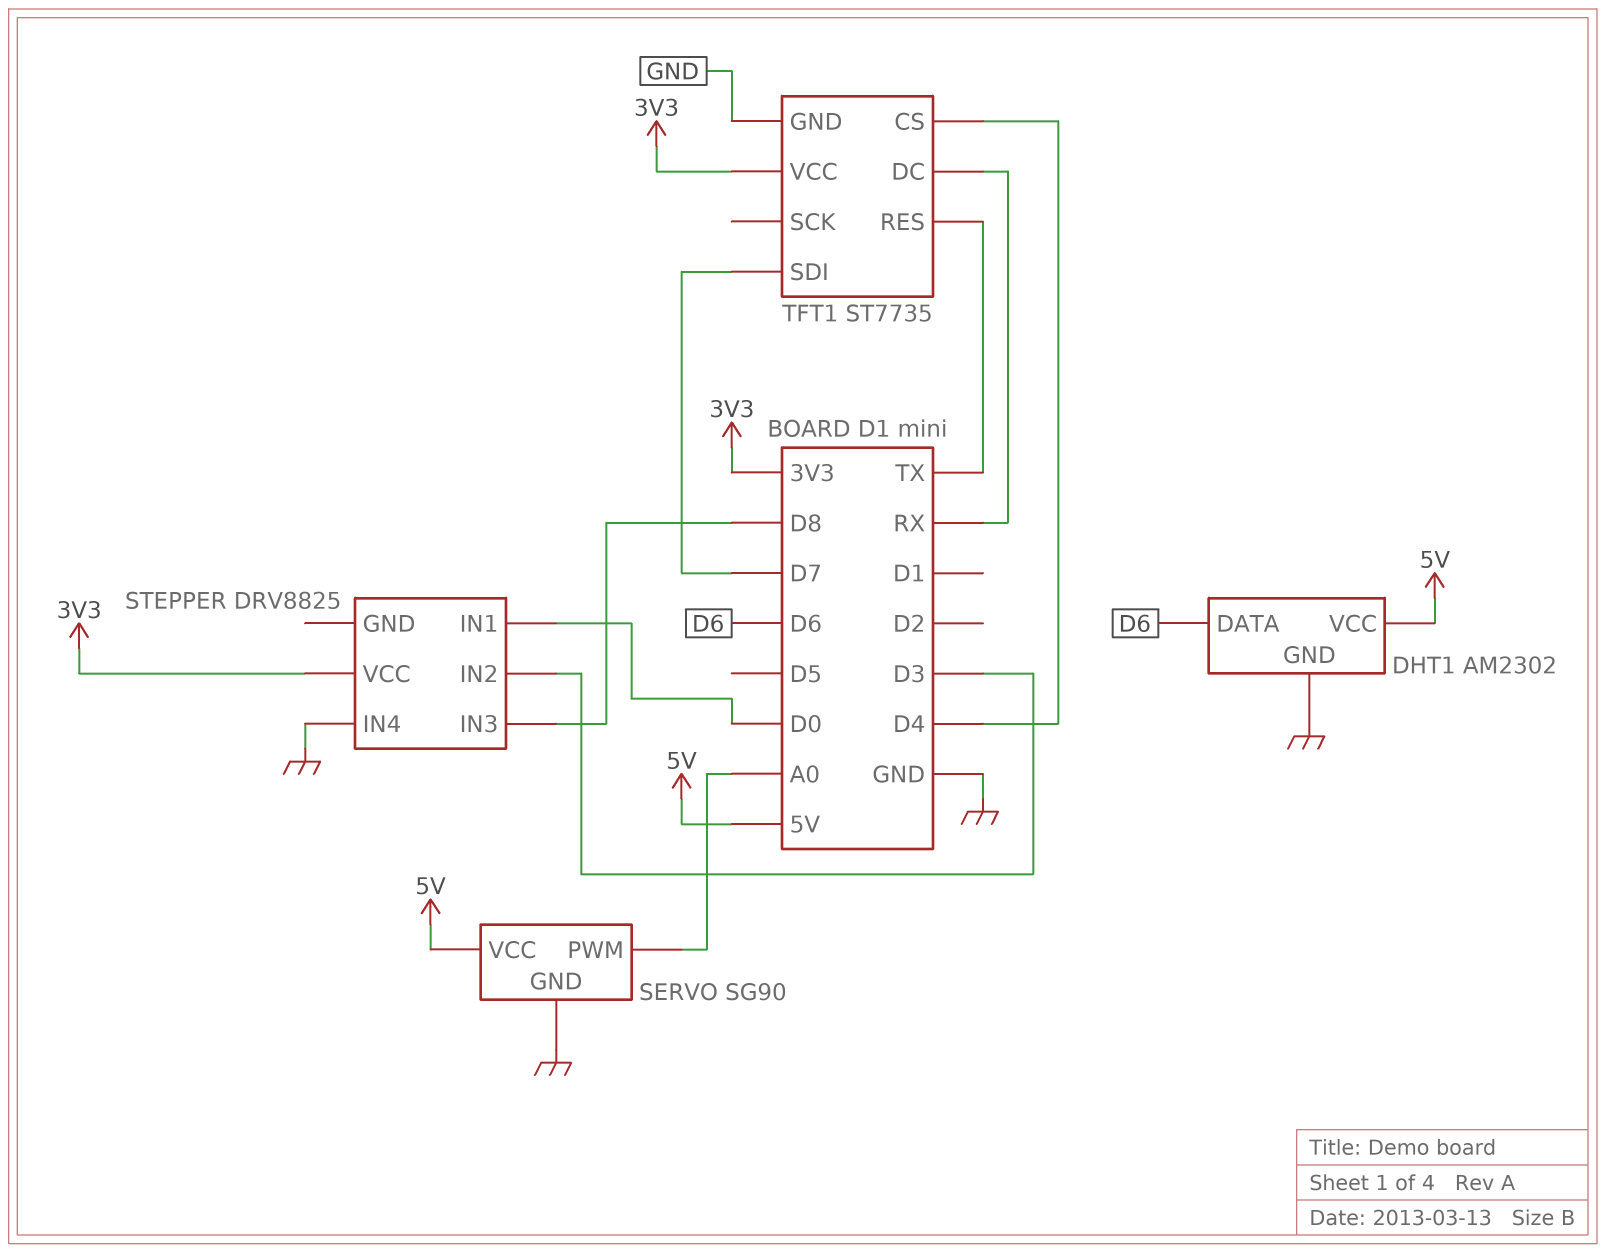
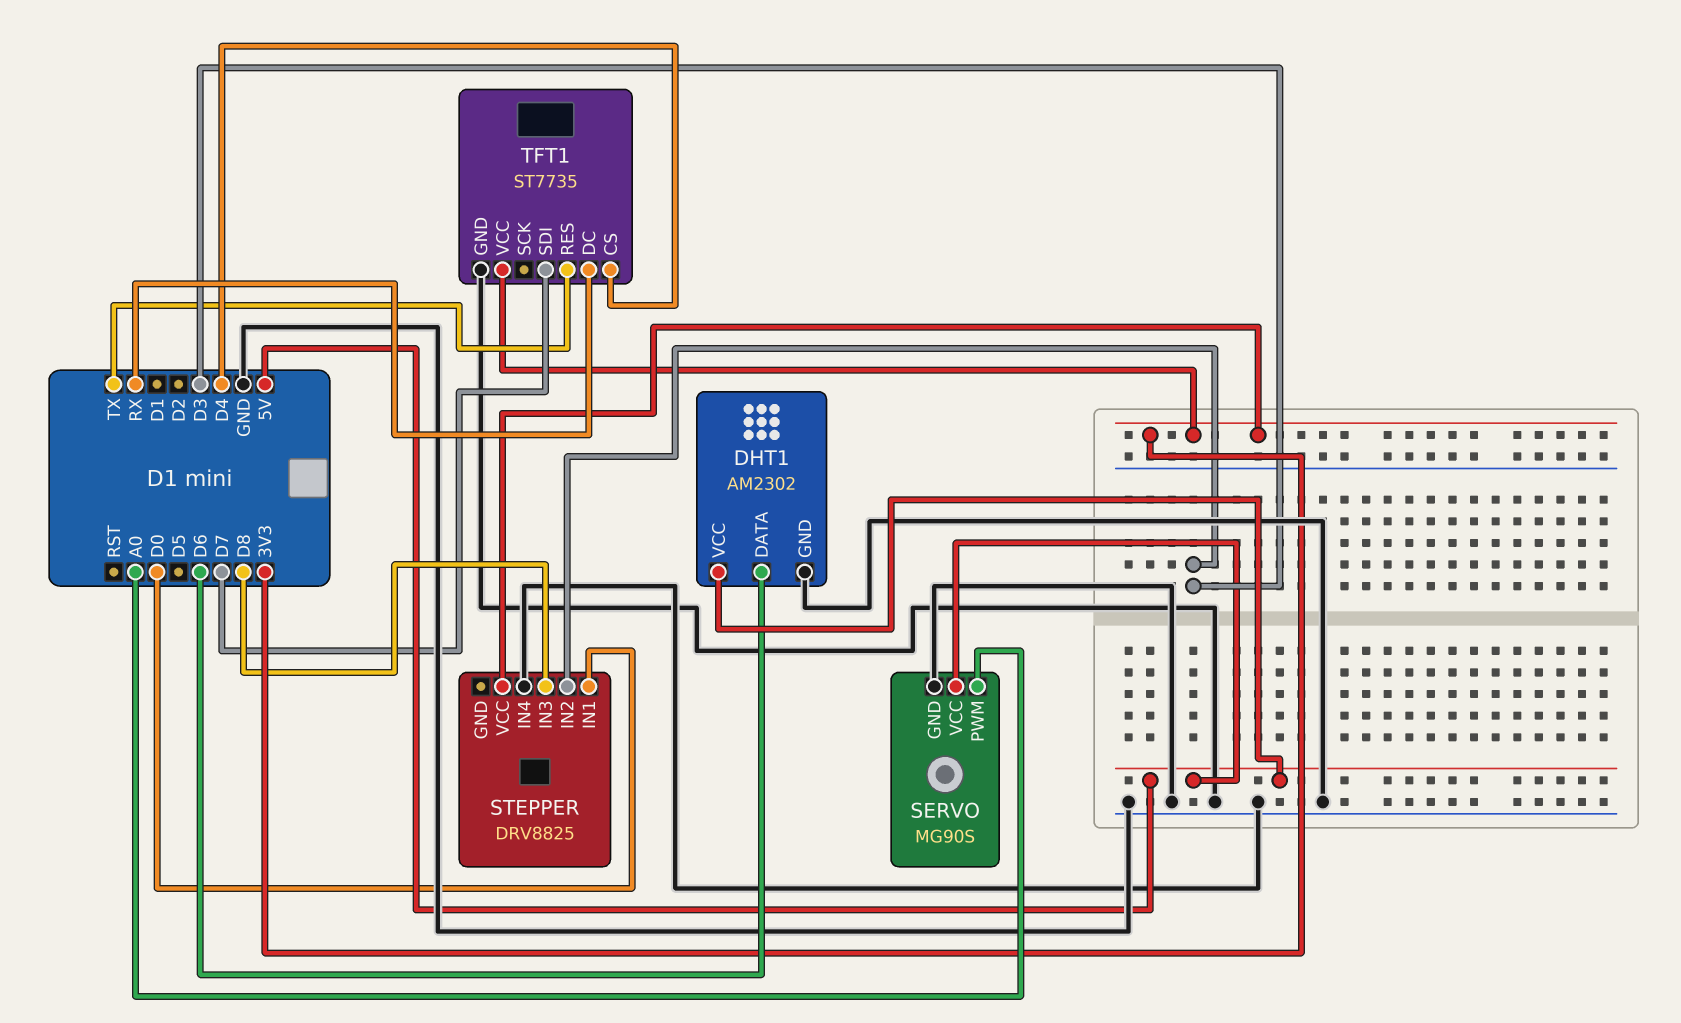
SERVO: SG90 -> MG90S

